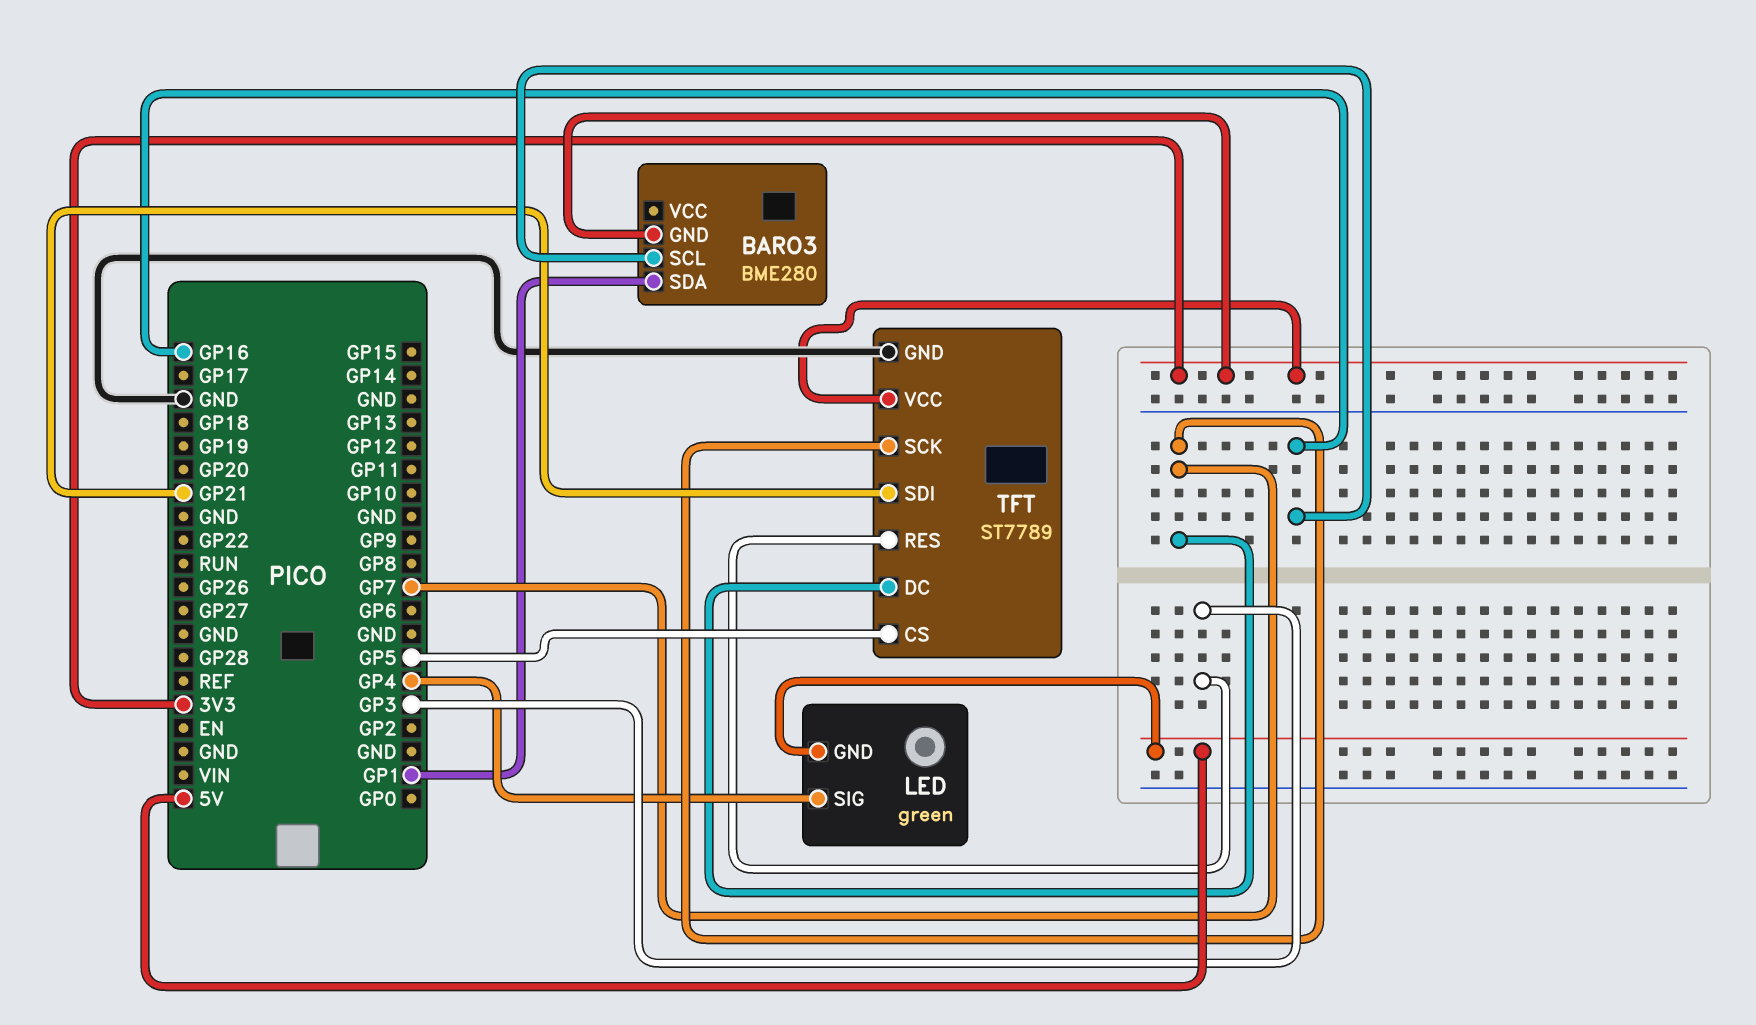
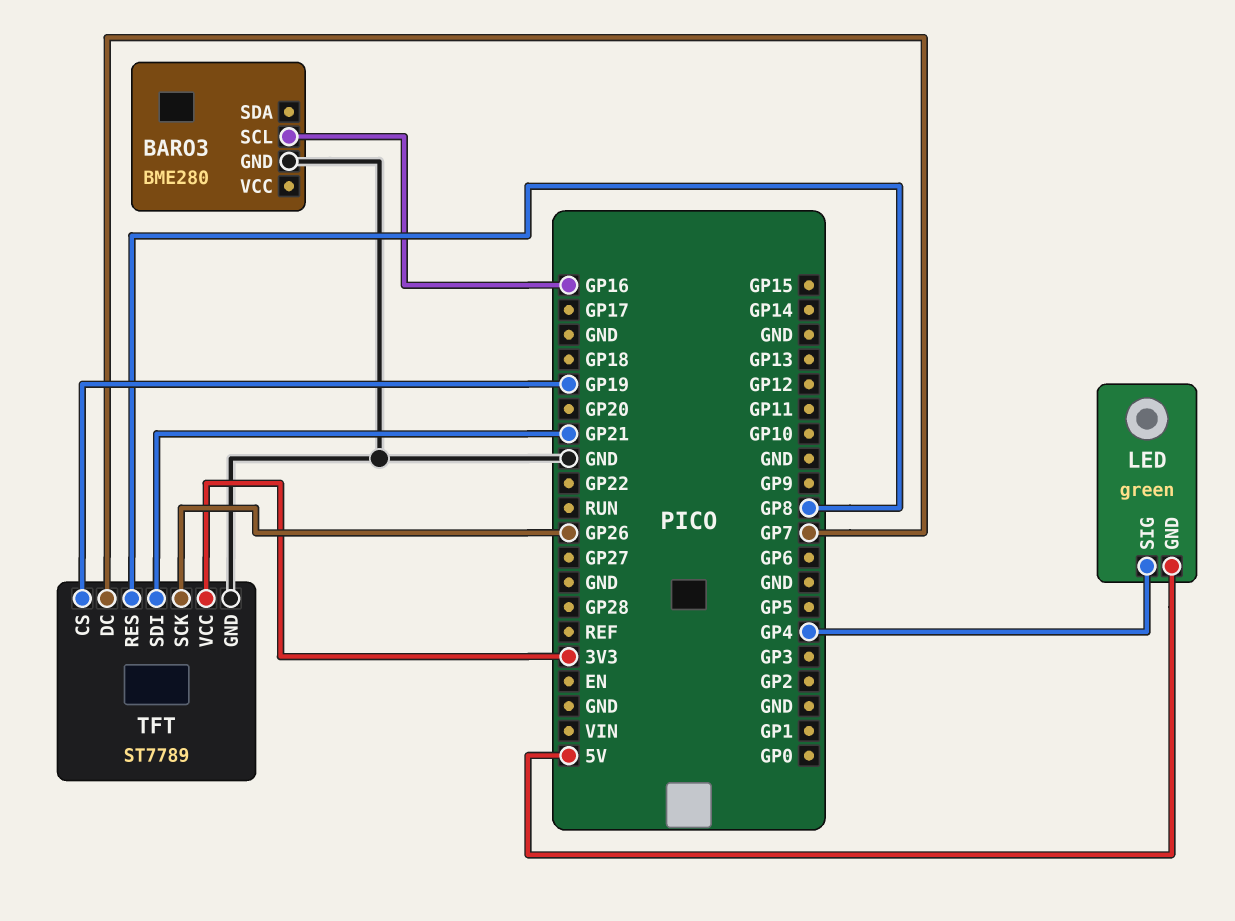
BARO3 pin GND: 3V3 -> GND
BARO3 pin SDA: GP1 -> none
TFT pin CS: GP5 -> GP19
TFT pin RES: GP3 -> GP8
TFT pin SCK: GP7 -> GP26

